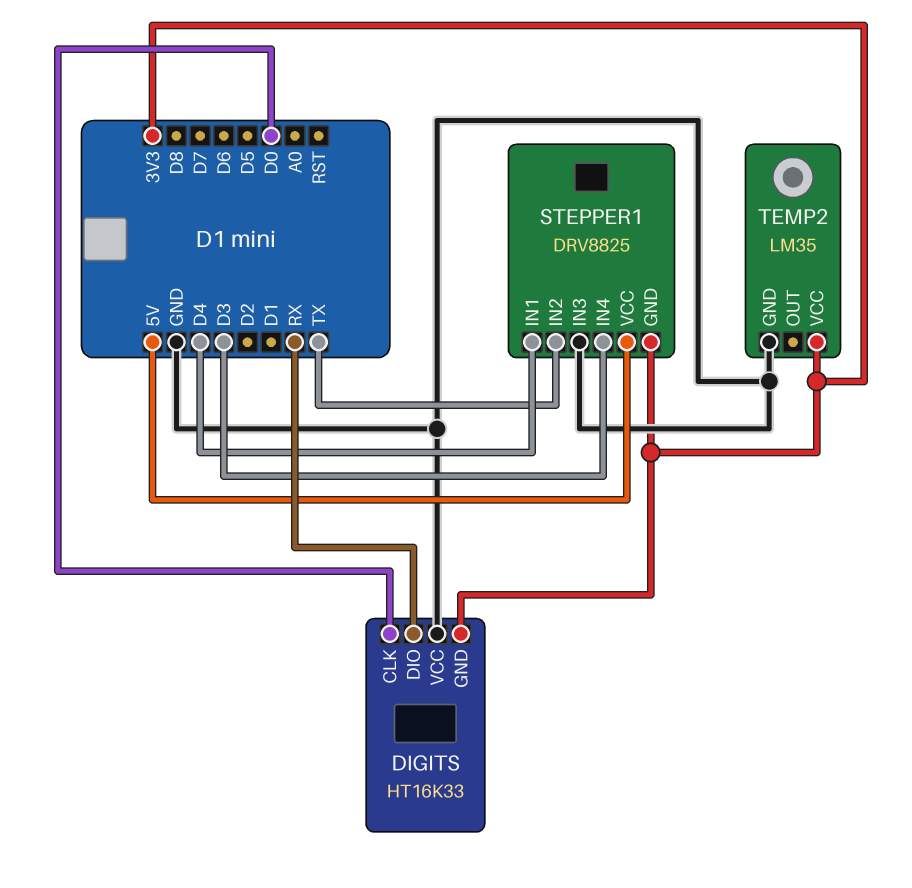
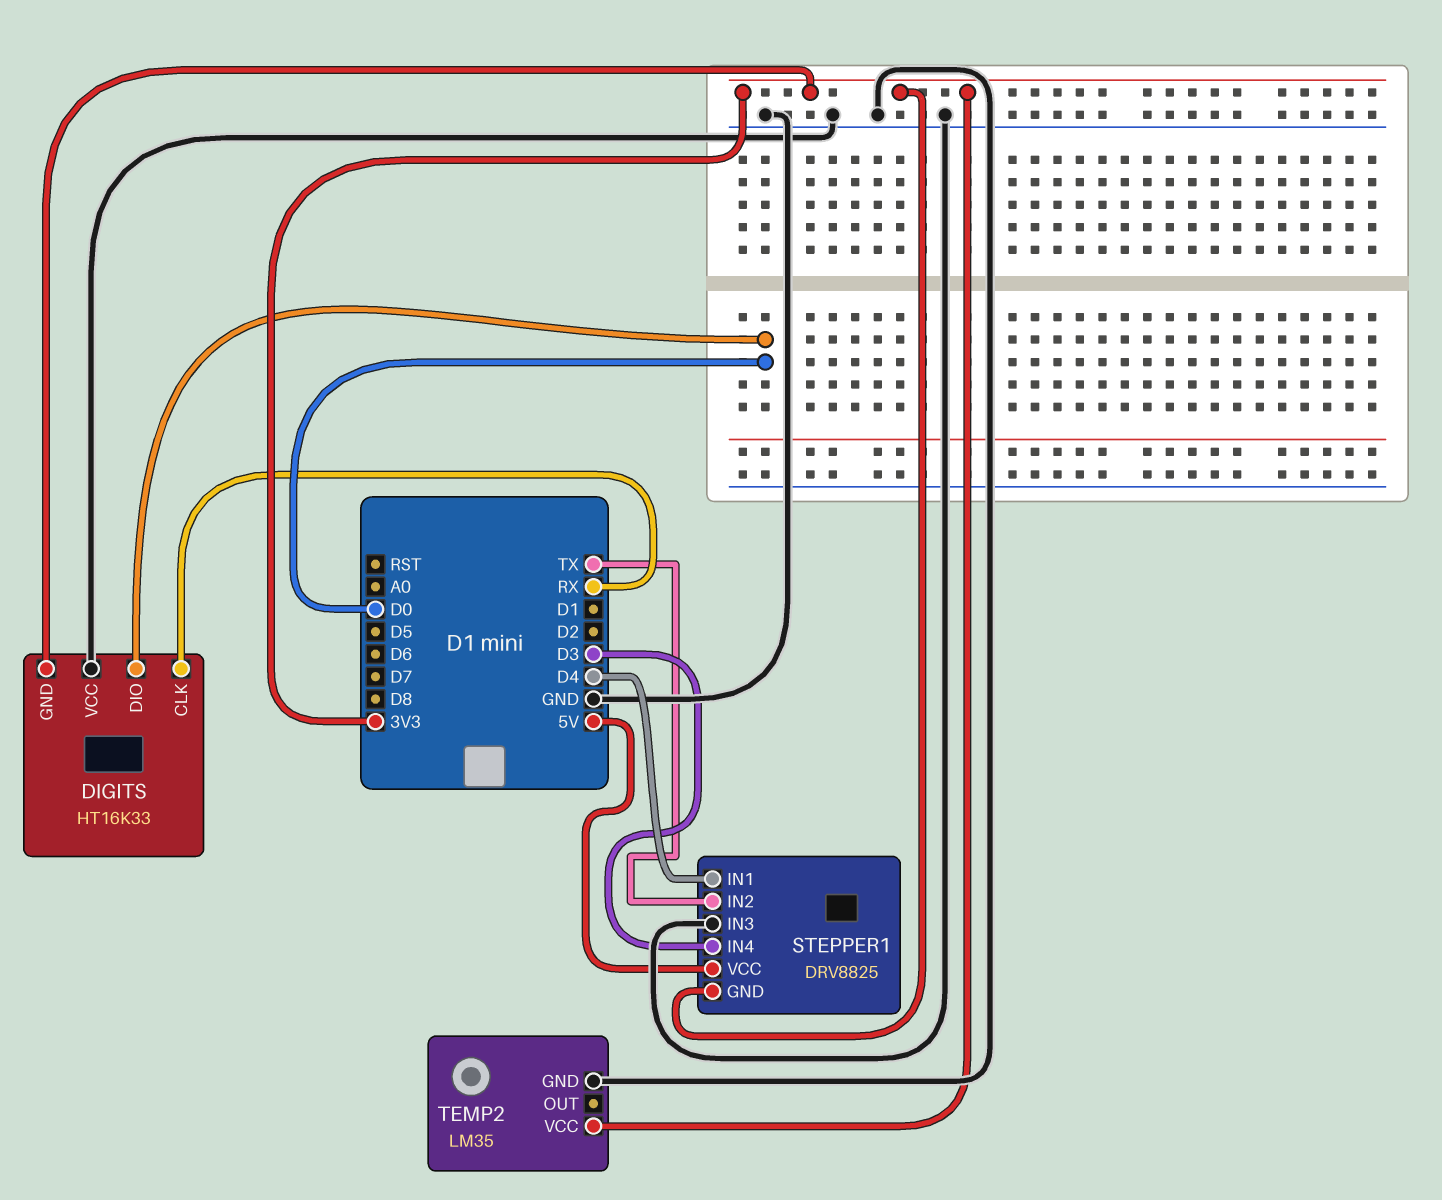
DIGITS pin CLK: D0 -> RX
DIGITS pin DIO: RX -> D0

